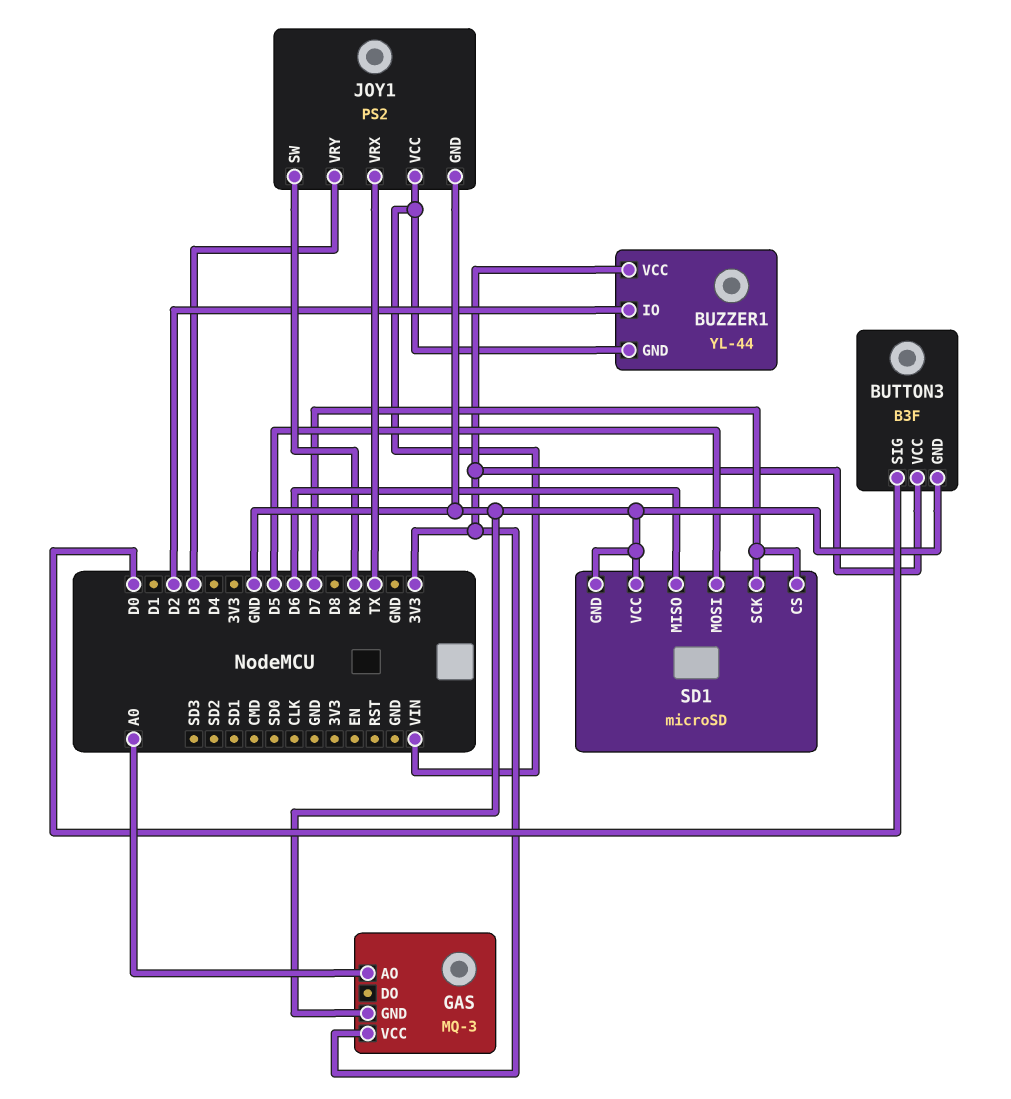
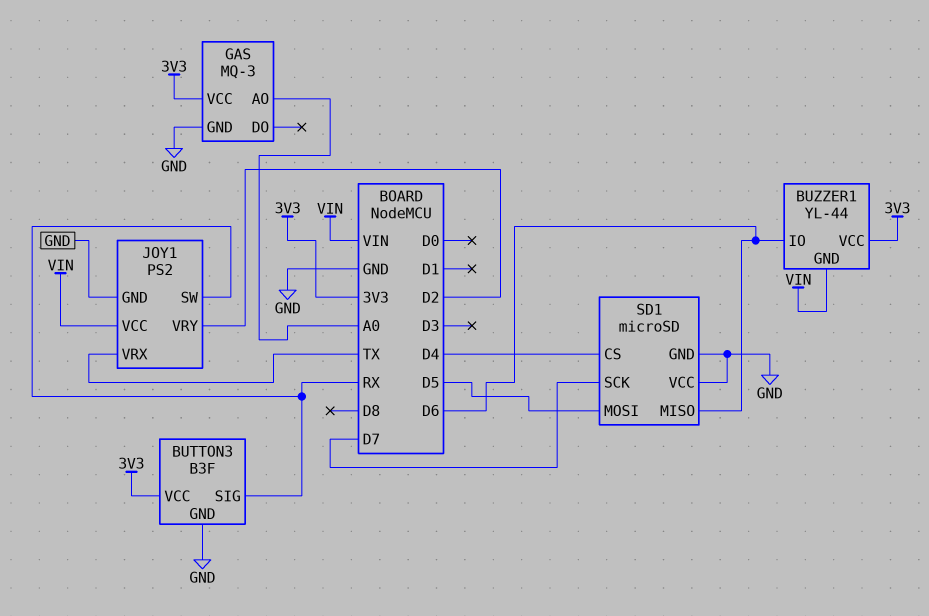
BUTTON3 pin SIG: D0 -> RX
BUZZER1 pin IO: D2 -> D6
JOY1 pin VRY: D3 -> D2
SD1 pin CS: D7 -> D4

